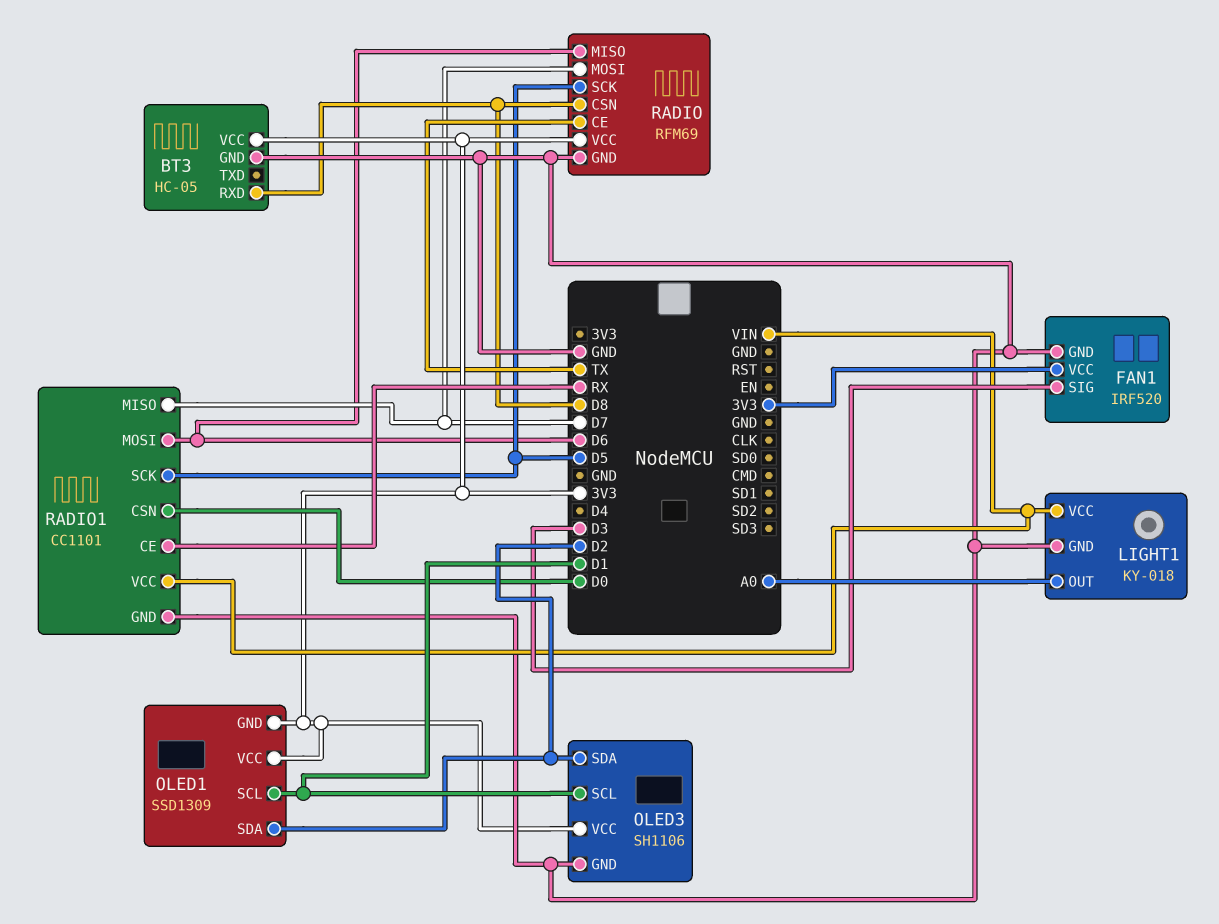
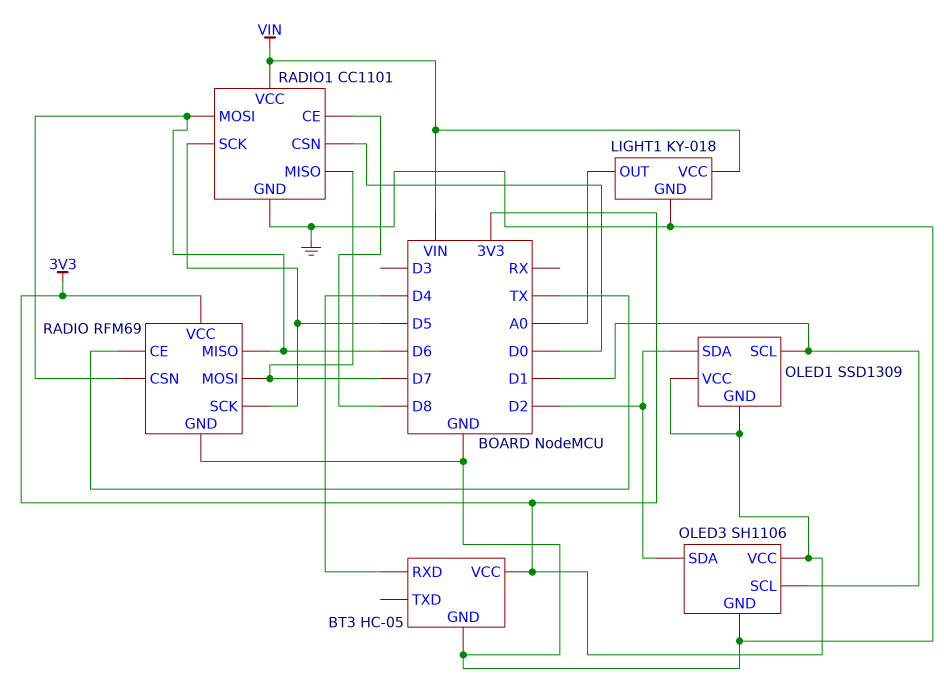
BT3 pin RXD: D8 -> D4
FAN1: IRF520 -> none
FAN1 pin GND: GND -> none
FAN1 pin SIG: D3 -> none
FAN1 pin VCC: 3V3 -> none
RADIO pin CSN: D8 -> D6
RADIO1 pin CE: RX -> D8

